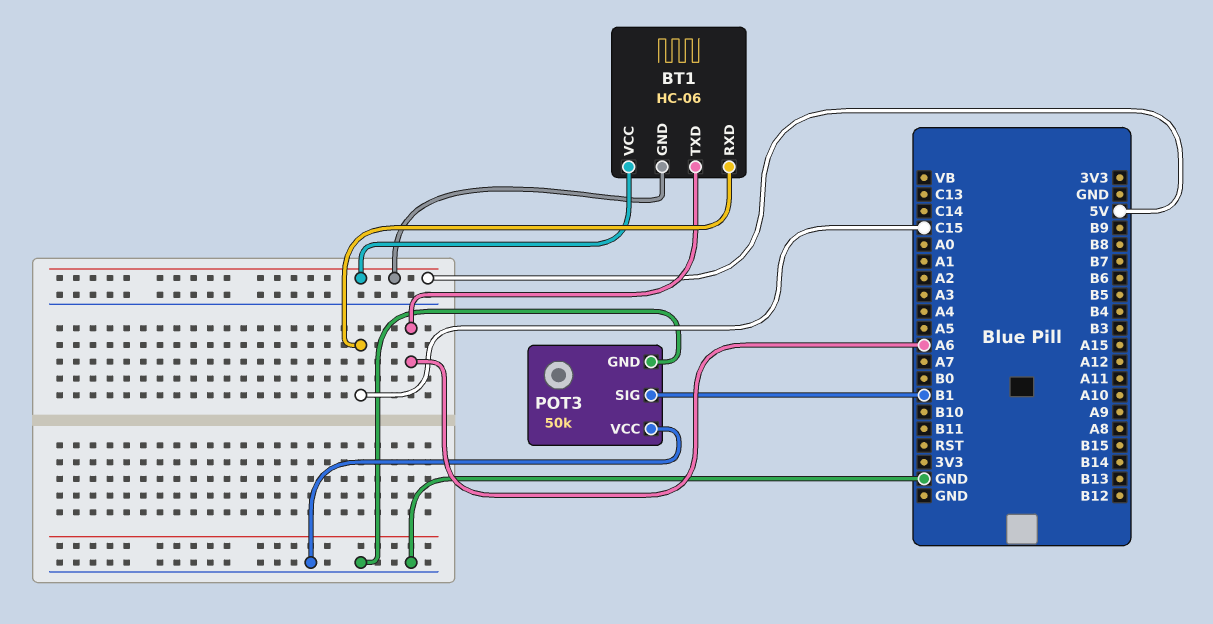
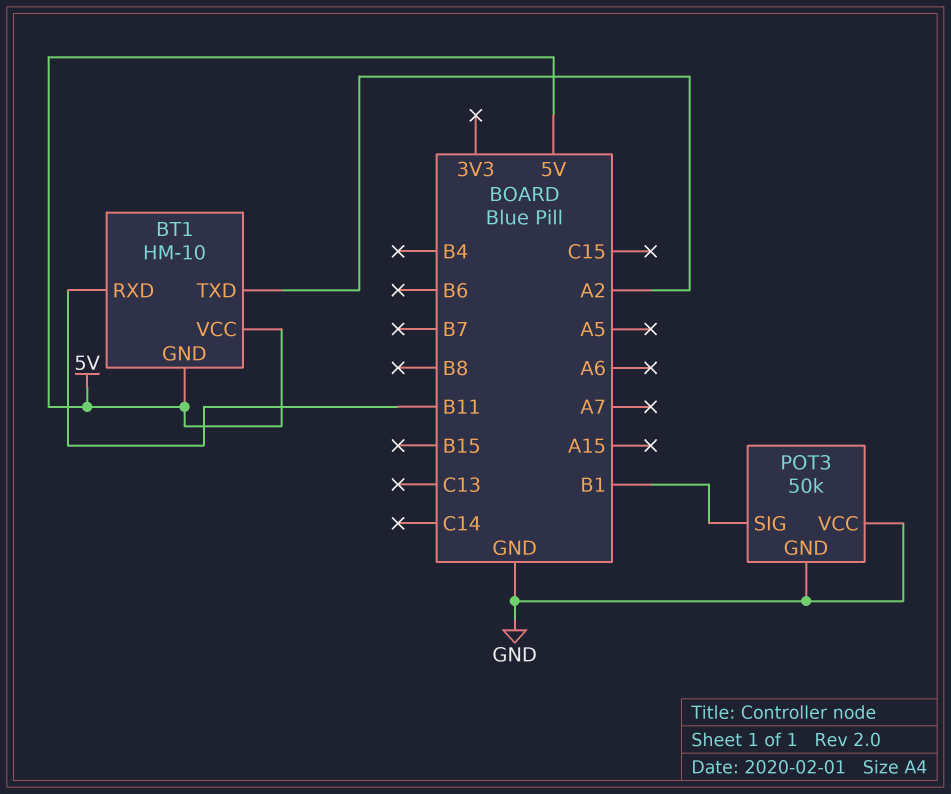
BT1: HC-06 -> HM-10
BT1 pin RXD: C15 -> B11
BT1 pin TXD: A6 -> A2

